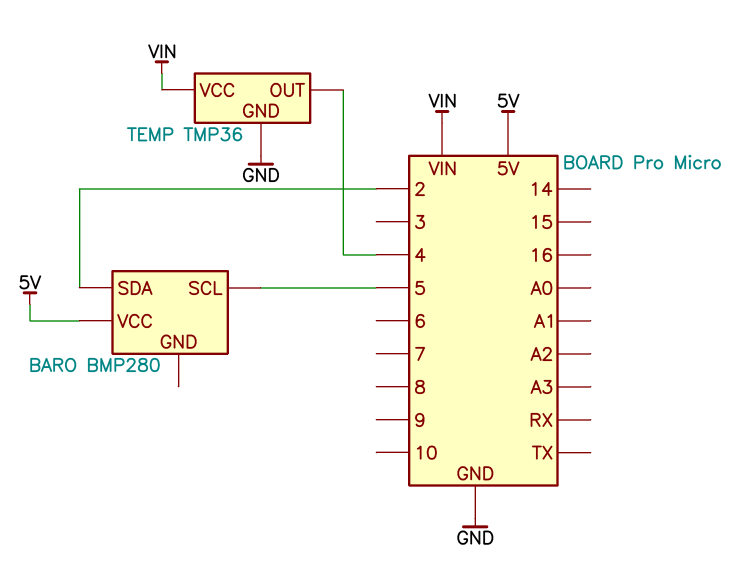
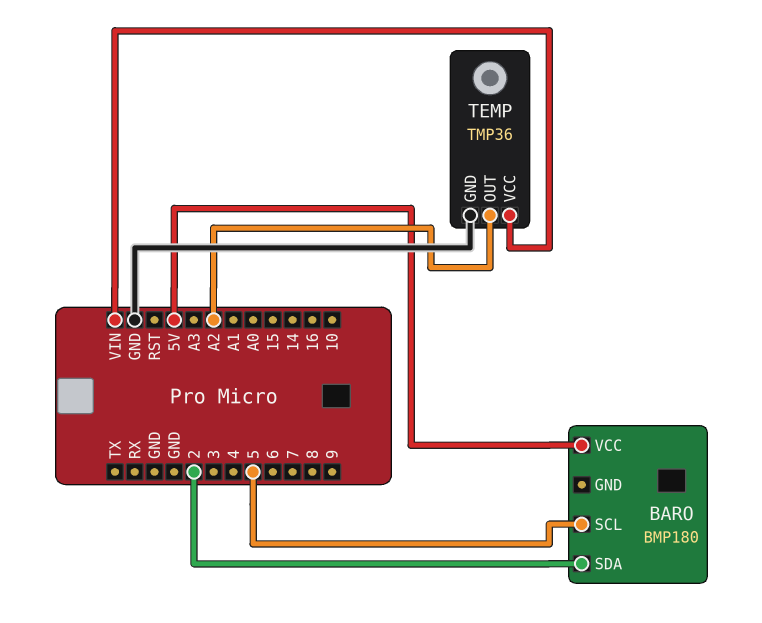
BARO: BMP280 -> BMP180
TEMP pin OUT: 4 -> A2

